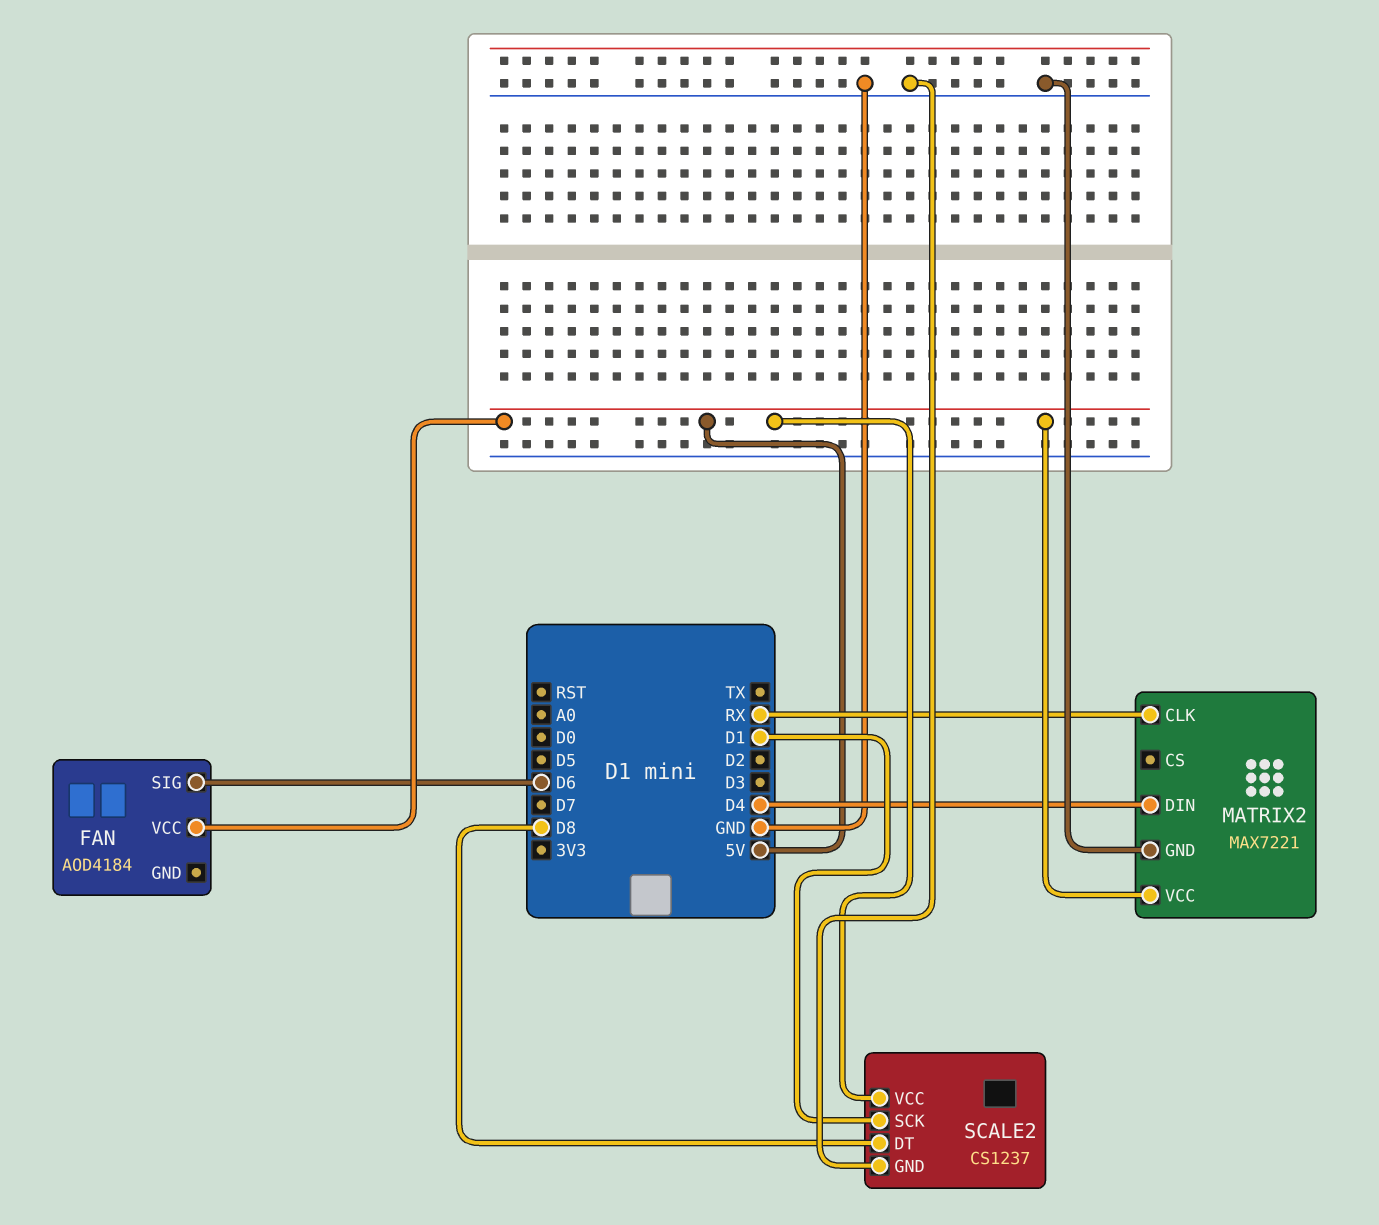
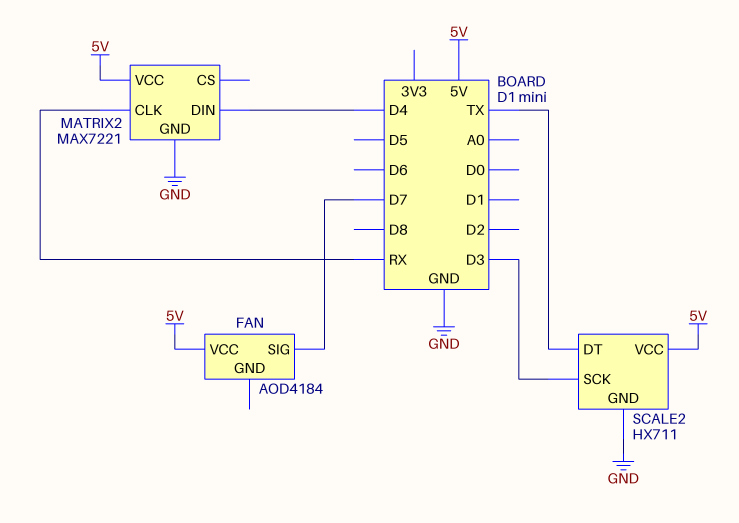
FAN pin SIG: D6 -> D7
SCALE2: CS1237 -> HX711
SCALE2 pin DT: D8 -> TX
SCALE2 pin SCK: D1 -> D3

